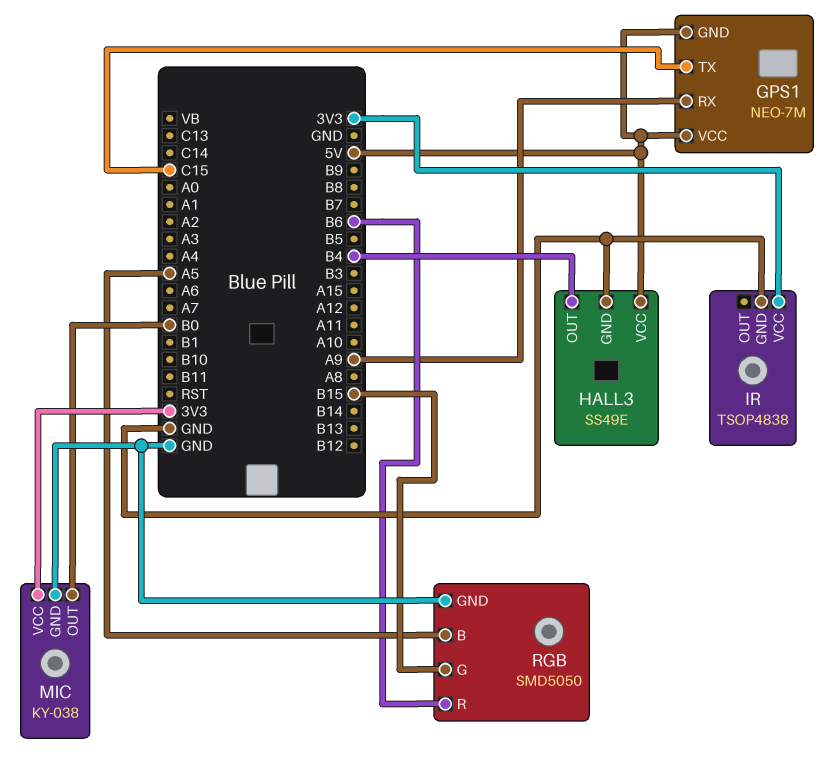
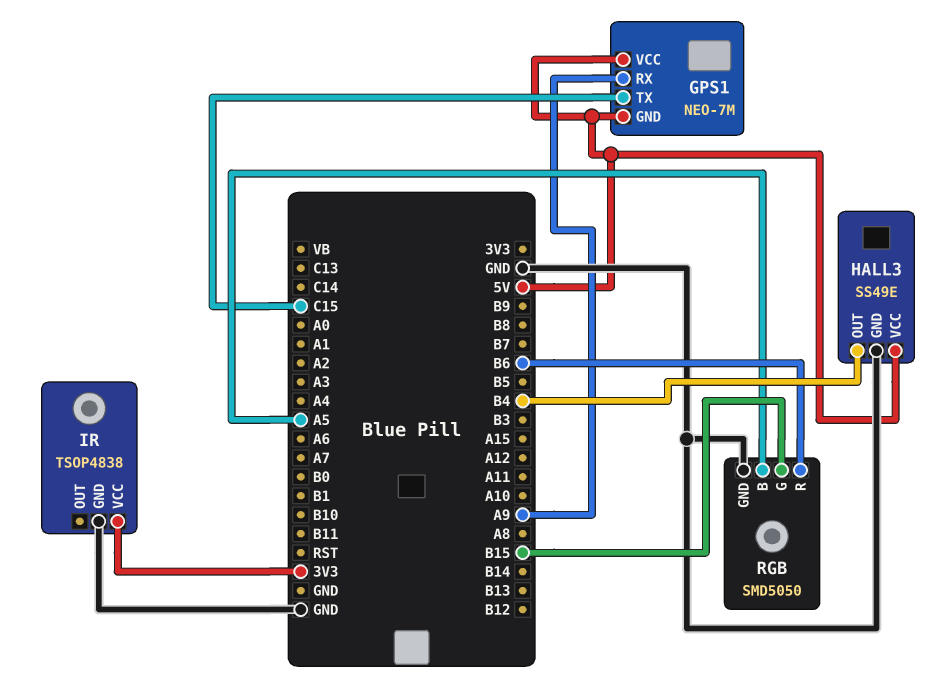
MIC: KY-038 -> none
MIC pin GND: GND -> none
MIC pin OUT: B0 -> none
MIC pin VCC: 3V3 -> none

